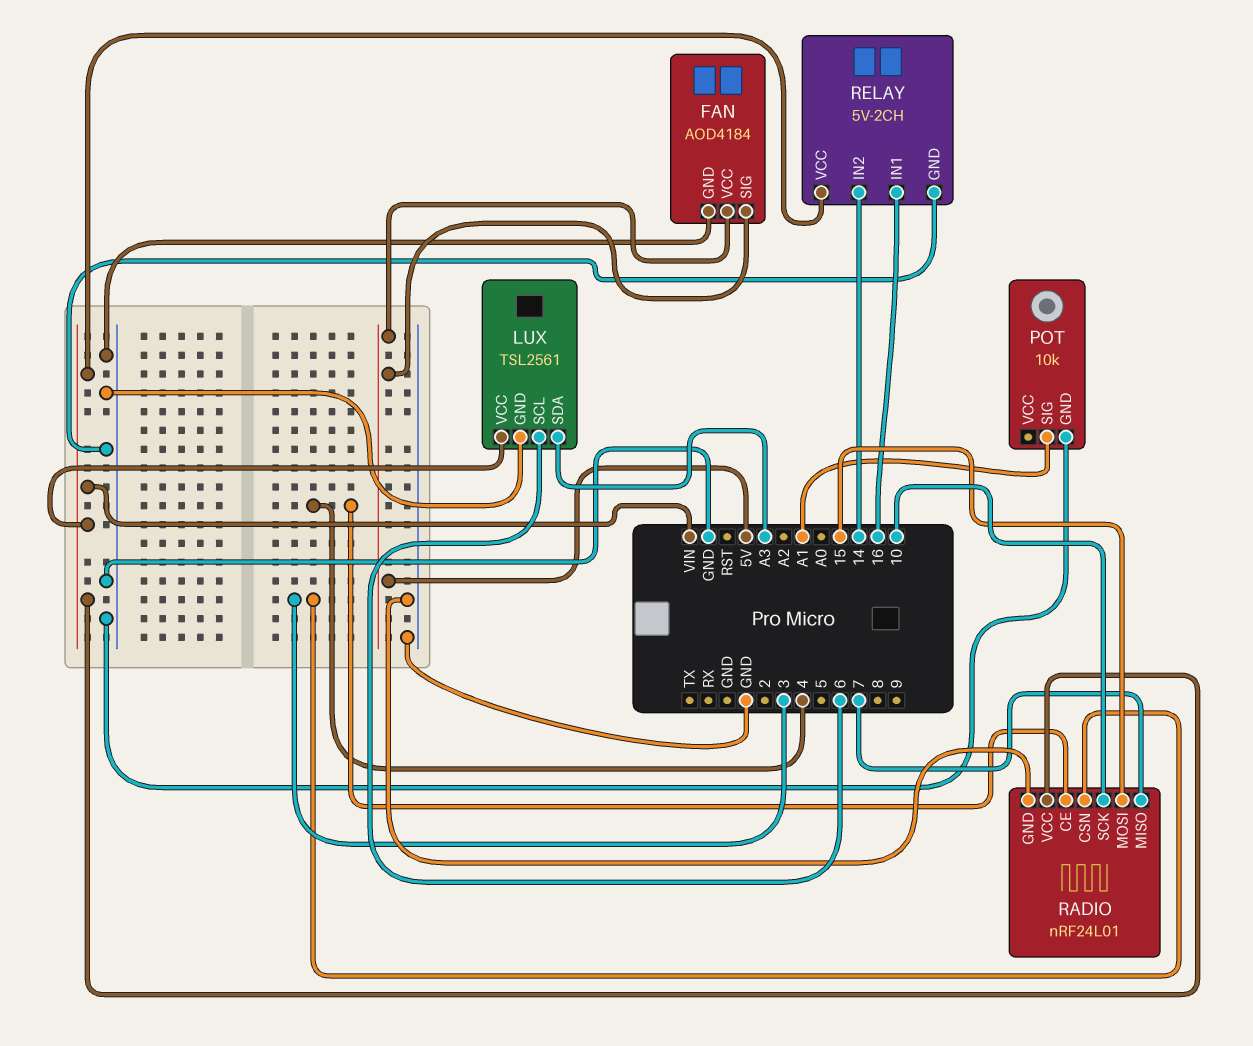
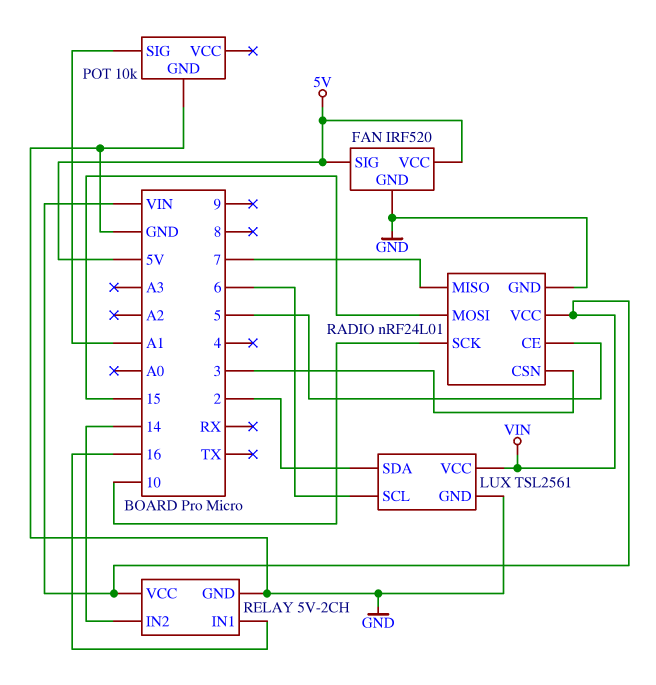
FAN: AOD4184 -> IRF520
LUX pin SDA: A3 -> 2
RADIO pin CE: 4 -> 5

